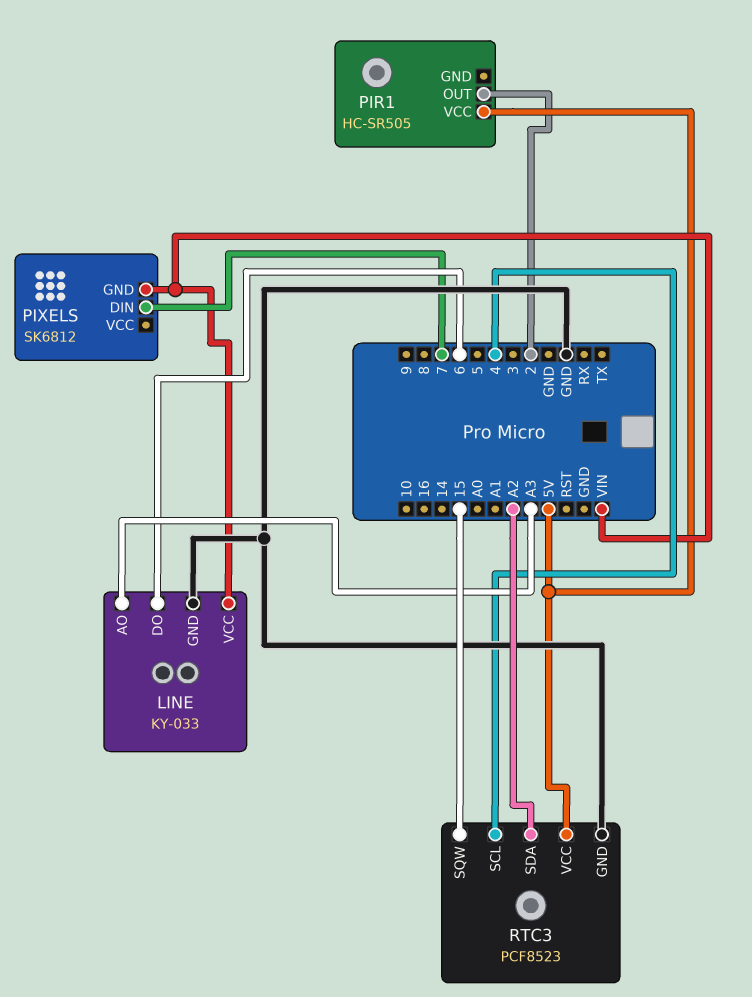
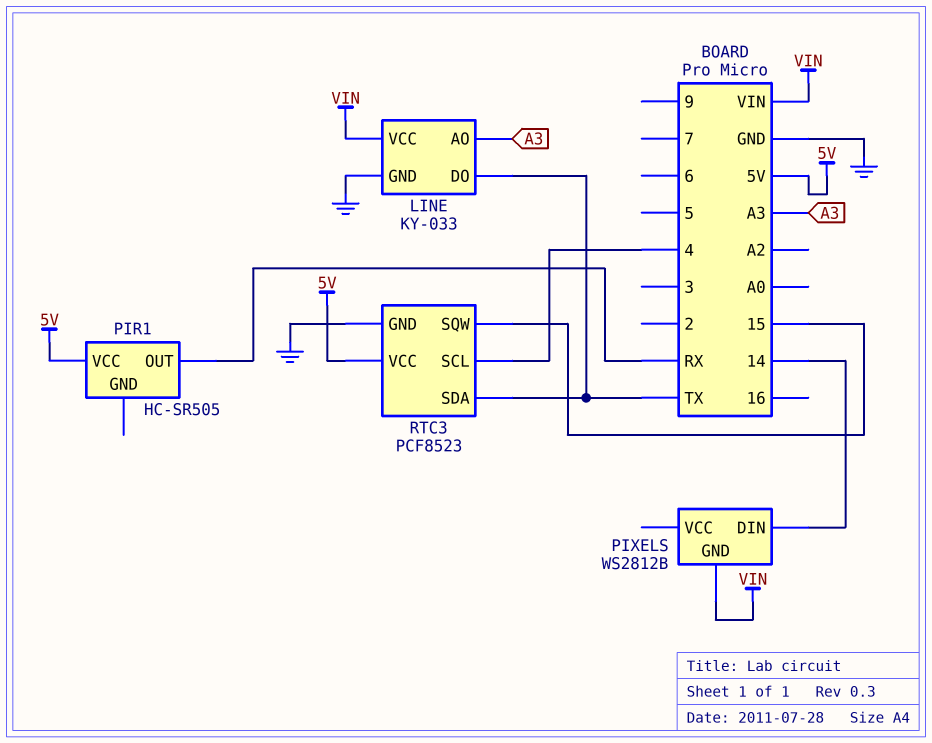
LINE pin DO: 6 -> TX
PIR1 pin OUT: 2 -> RX
PIXELS: SK6812 -> WS2812B
PIXELS pin DIN: 7 -> 14
RTC3 pin SDA: A2 -> TX

